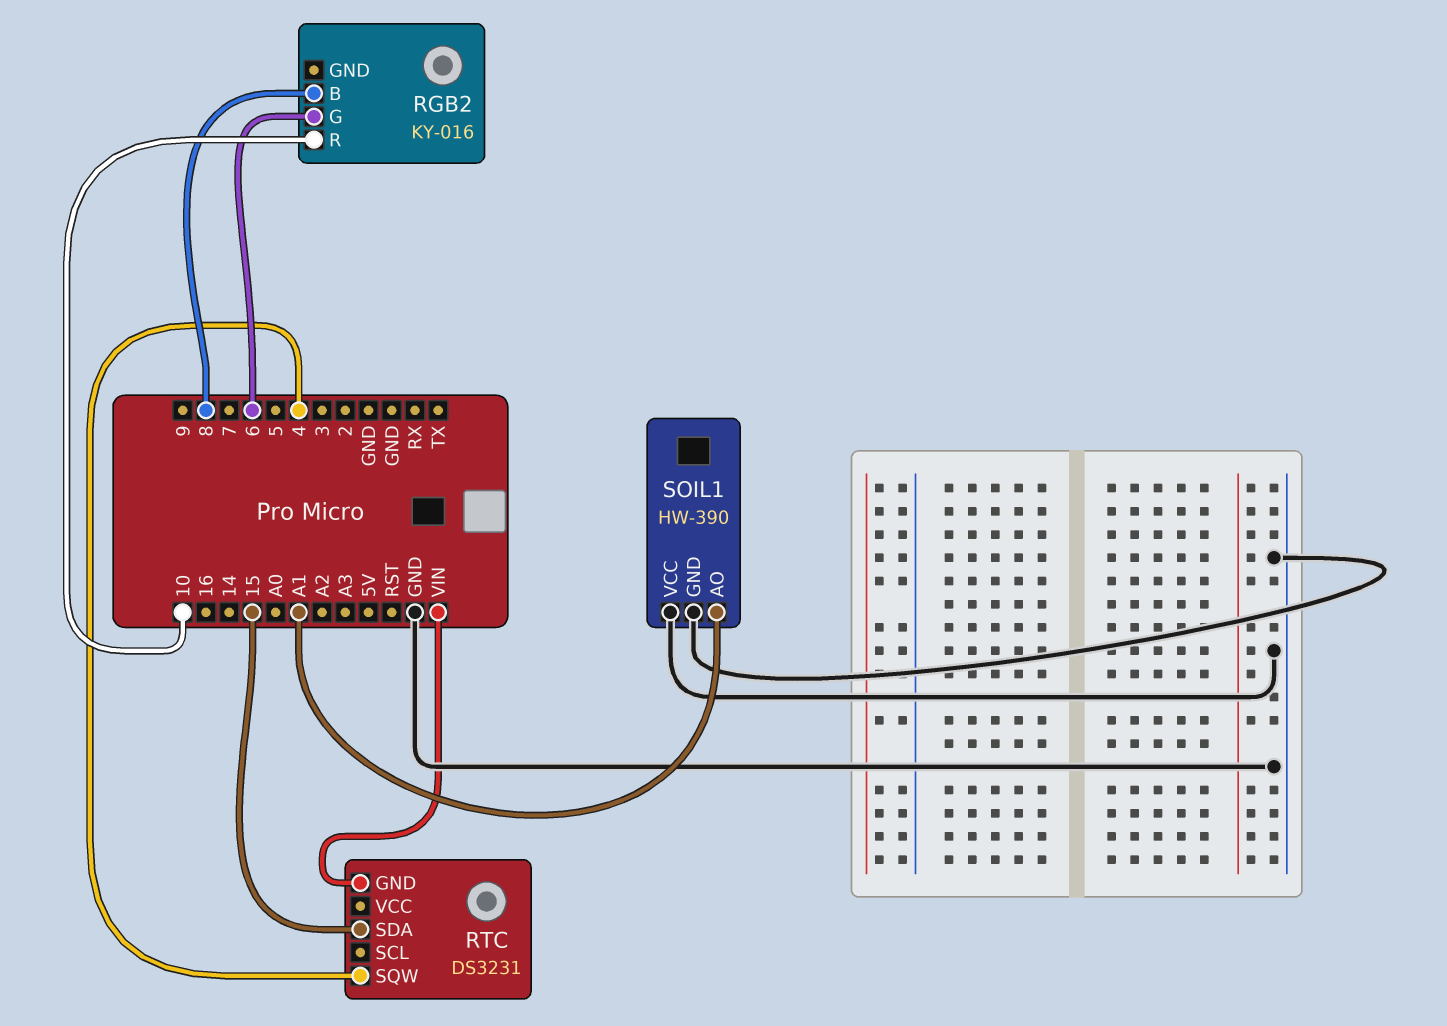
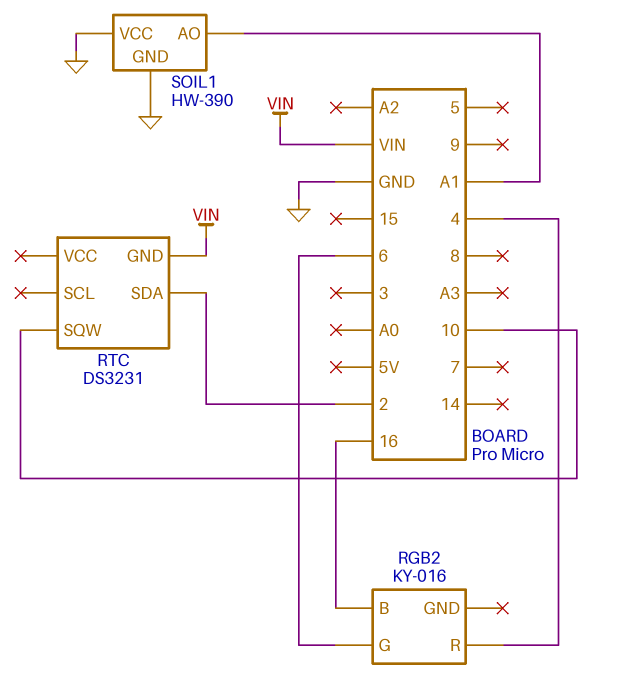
RGB2 pin B: 8 -> 16
RGB2 pin R: 10 -> 4
RTC pin SDA: 15 -> 2
RTC pin SQW: 4 -> 10

